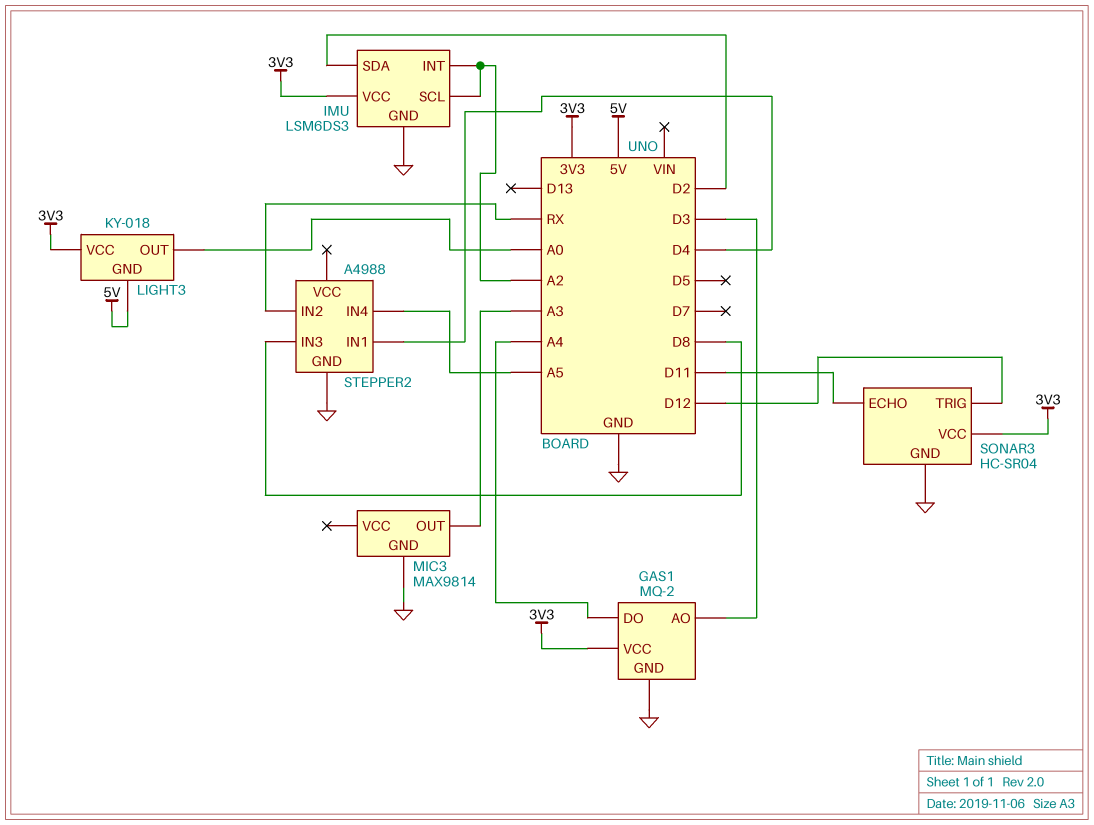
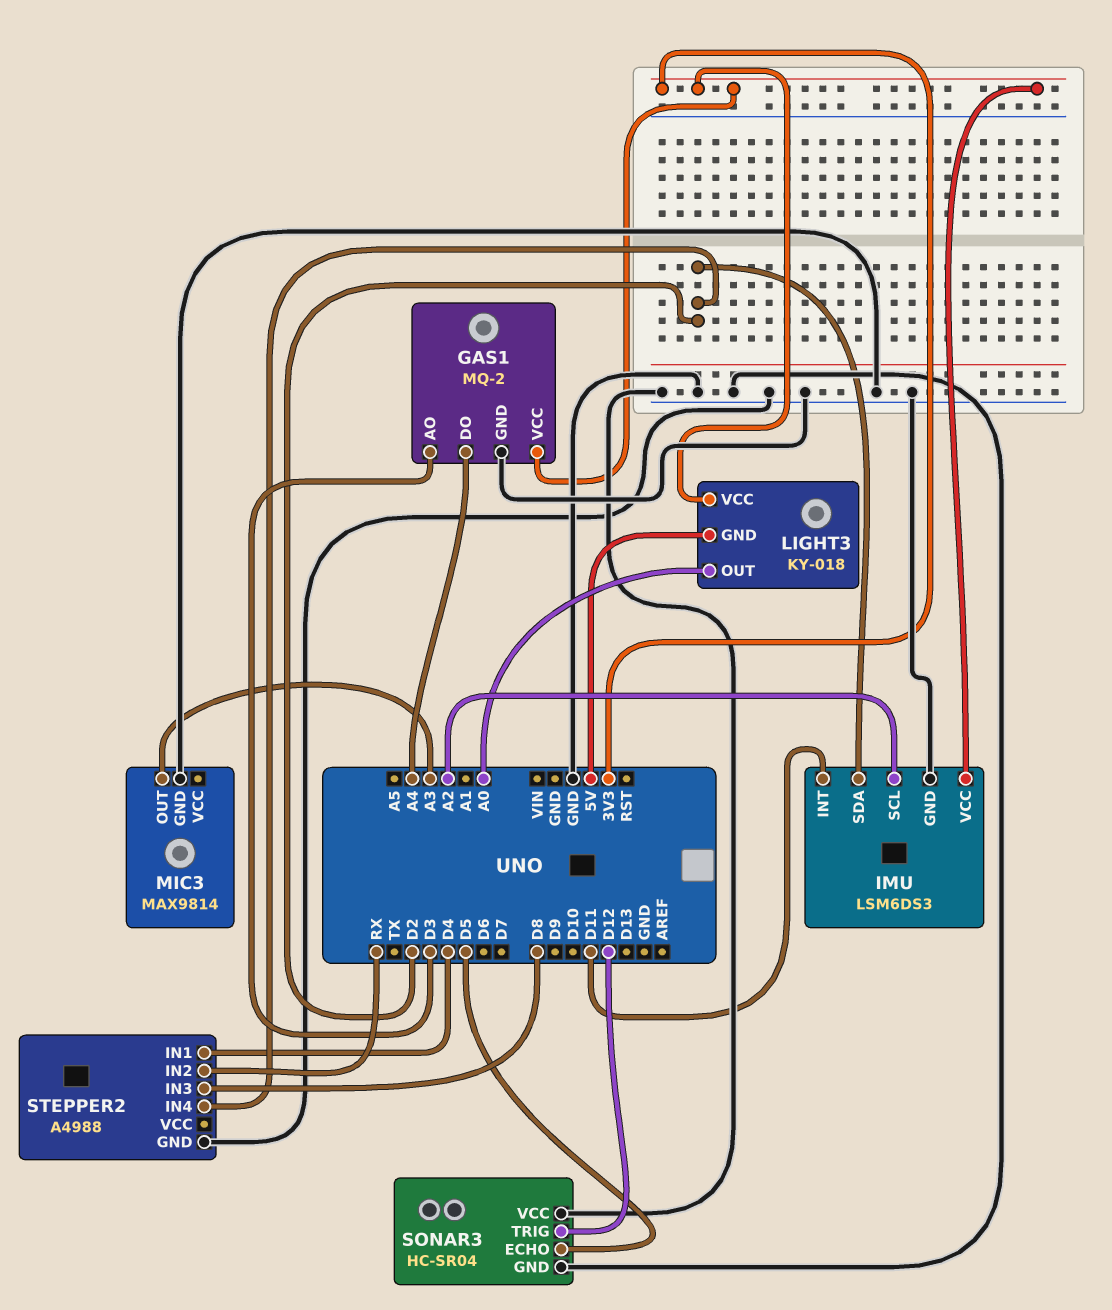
IMU pin INT: A2 -> D11
SONAR3 pin ECHO: D11 -> D5
SONAR3 pin VCC: 3V3 -> GND
STEPPER2 pin IN4: A5 -> D2

